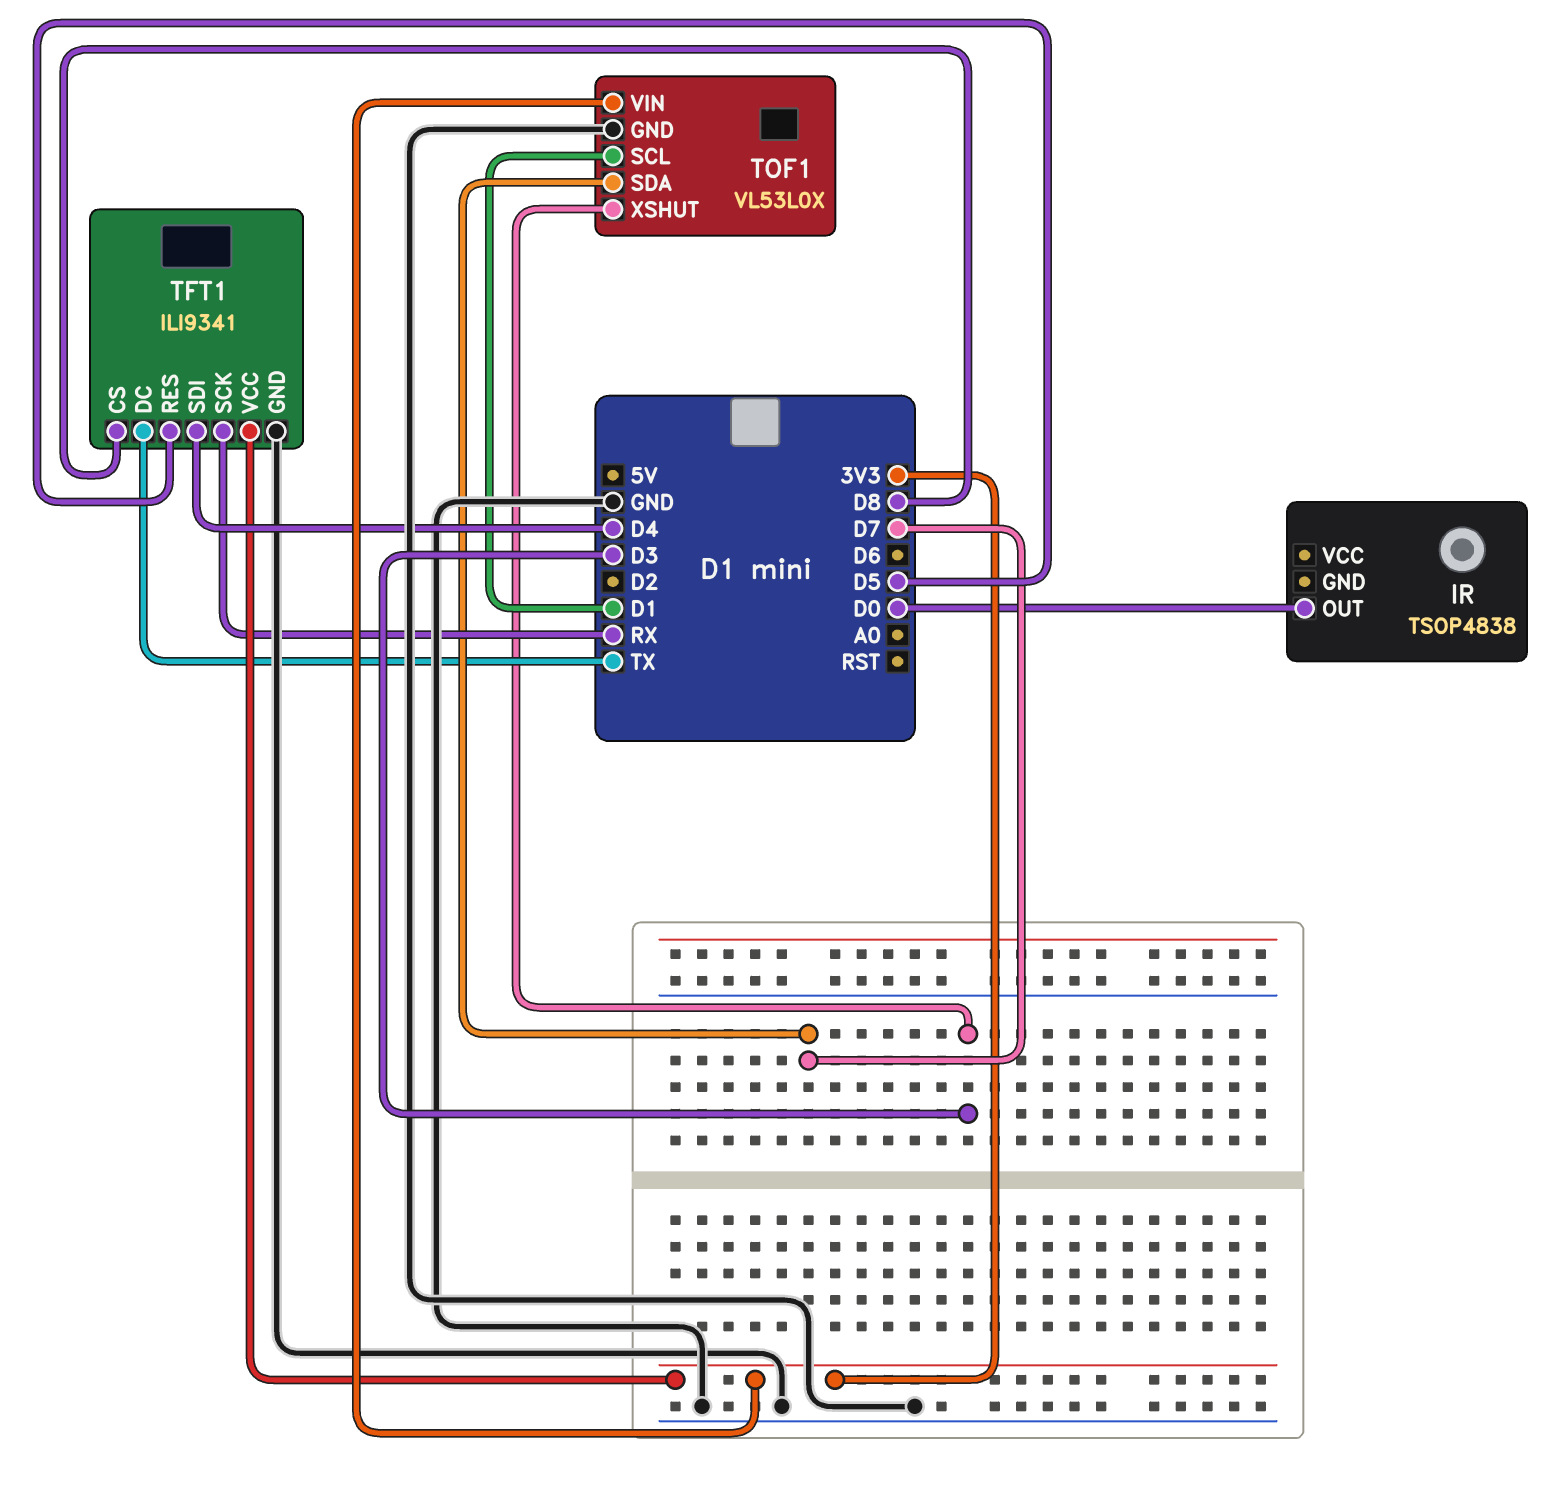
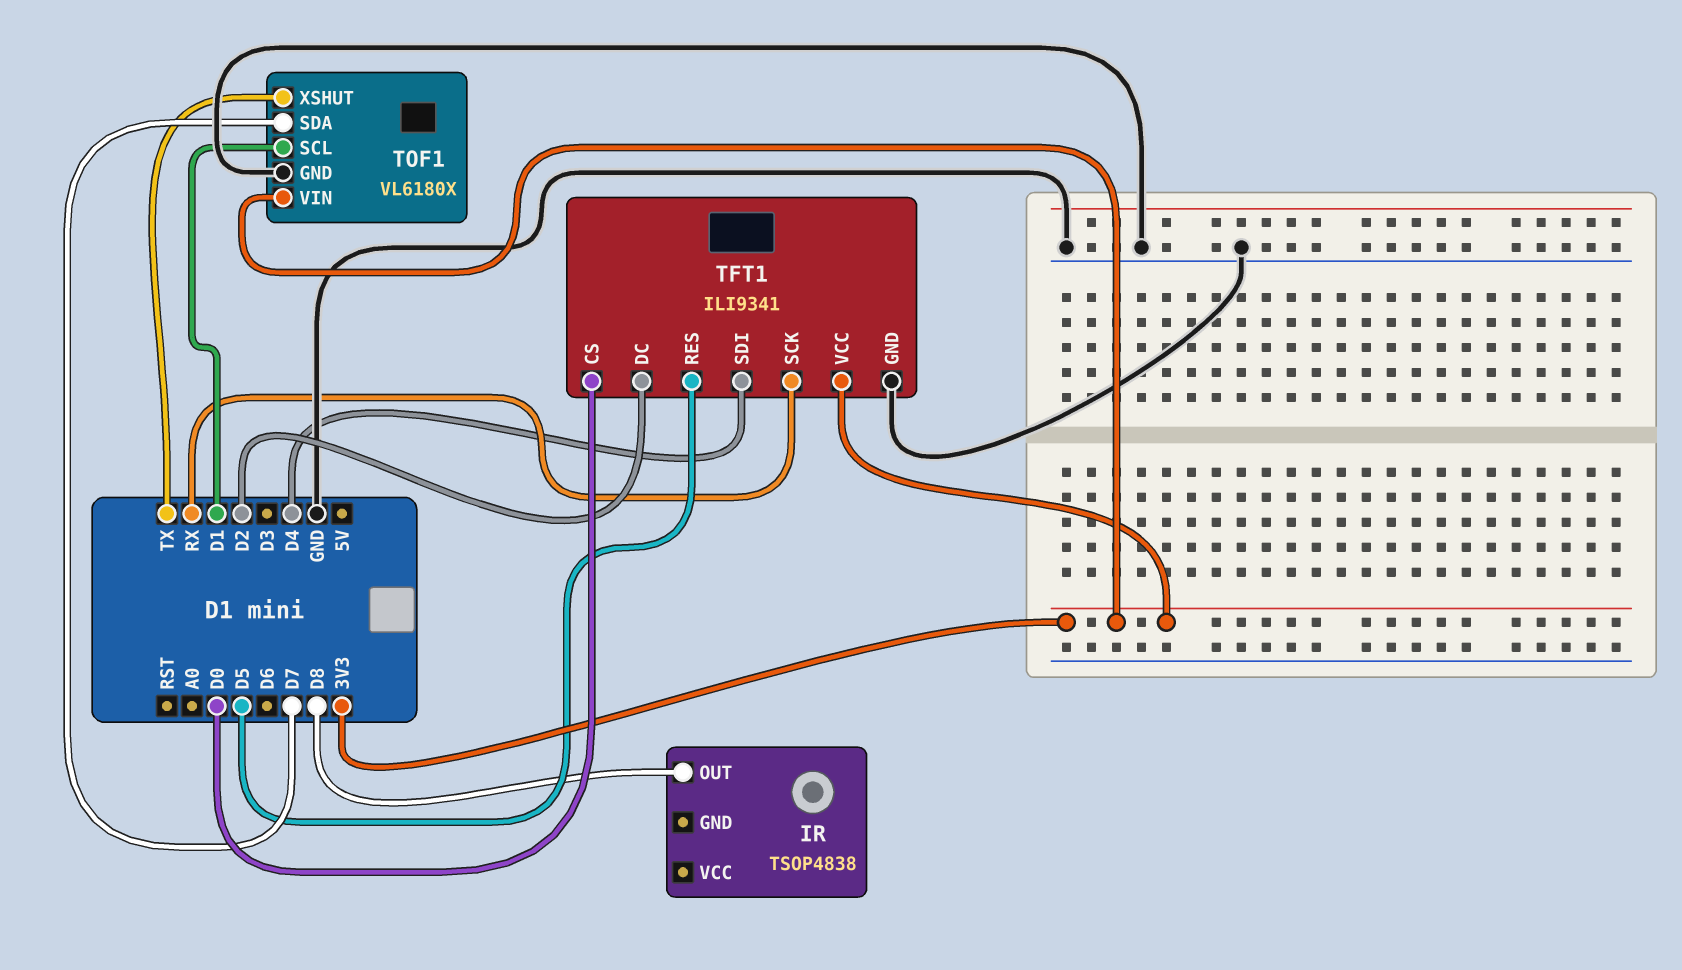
IR pin OUT: D0 -> D8
TFT1 pin CS: D8 -> D0
TFT1 pin DC: TX -> D2
TOF1: VL53L0X -> VL6180X
TOF1 pin XSHUT: D3 -> TX

